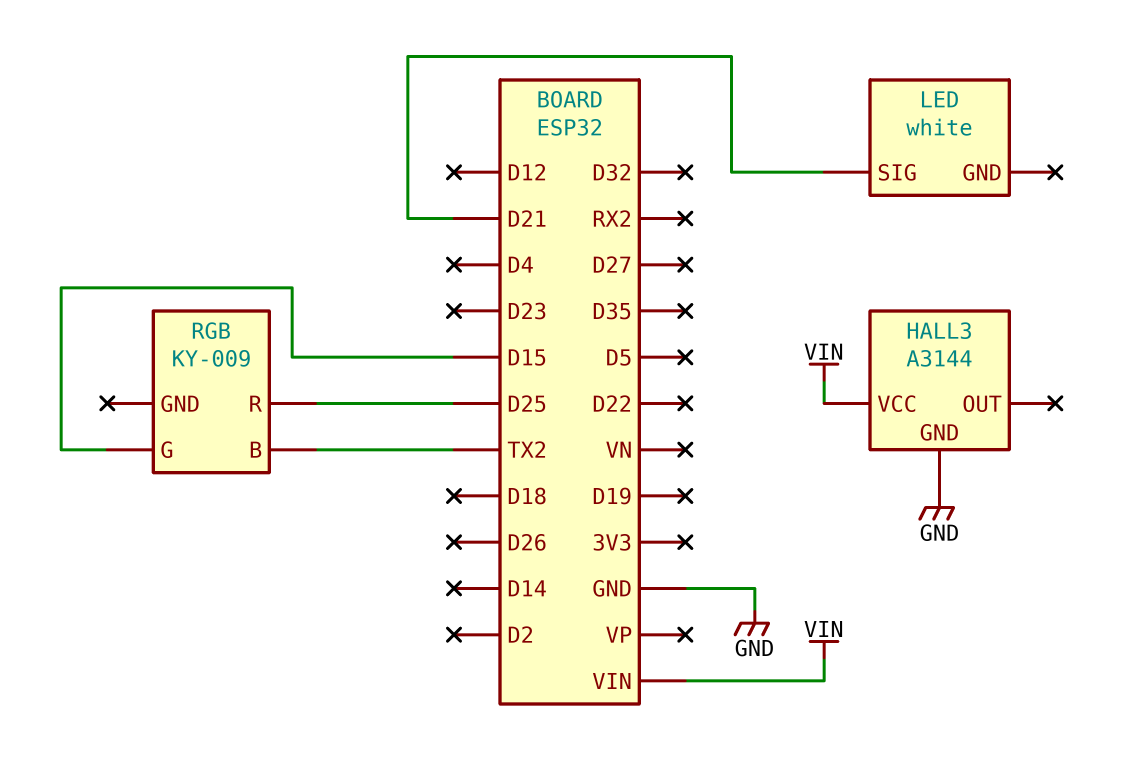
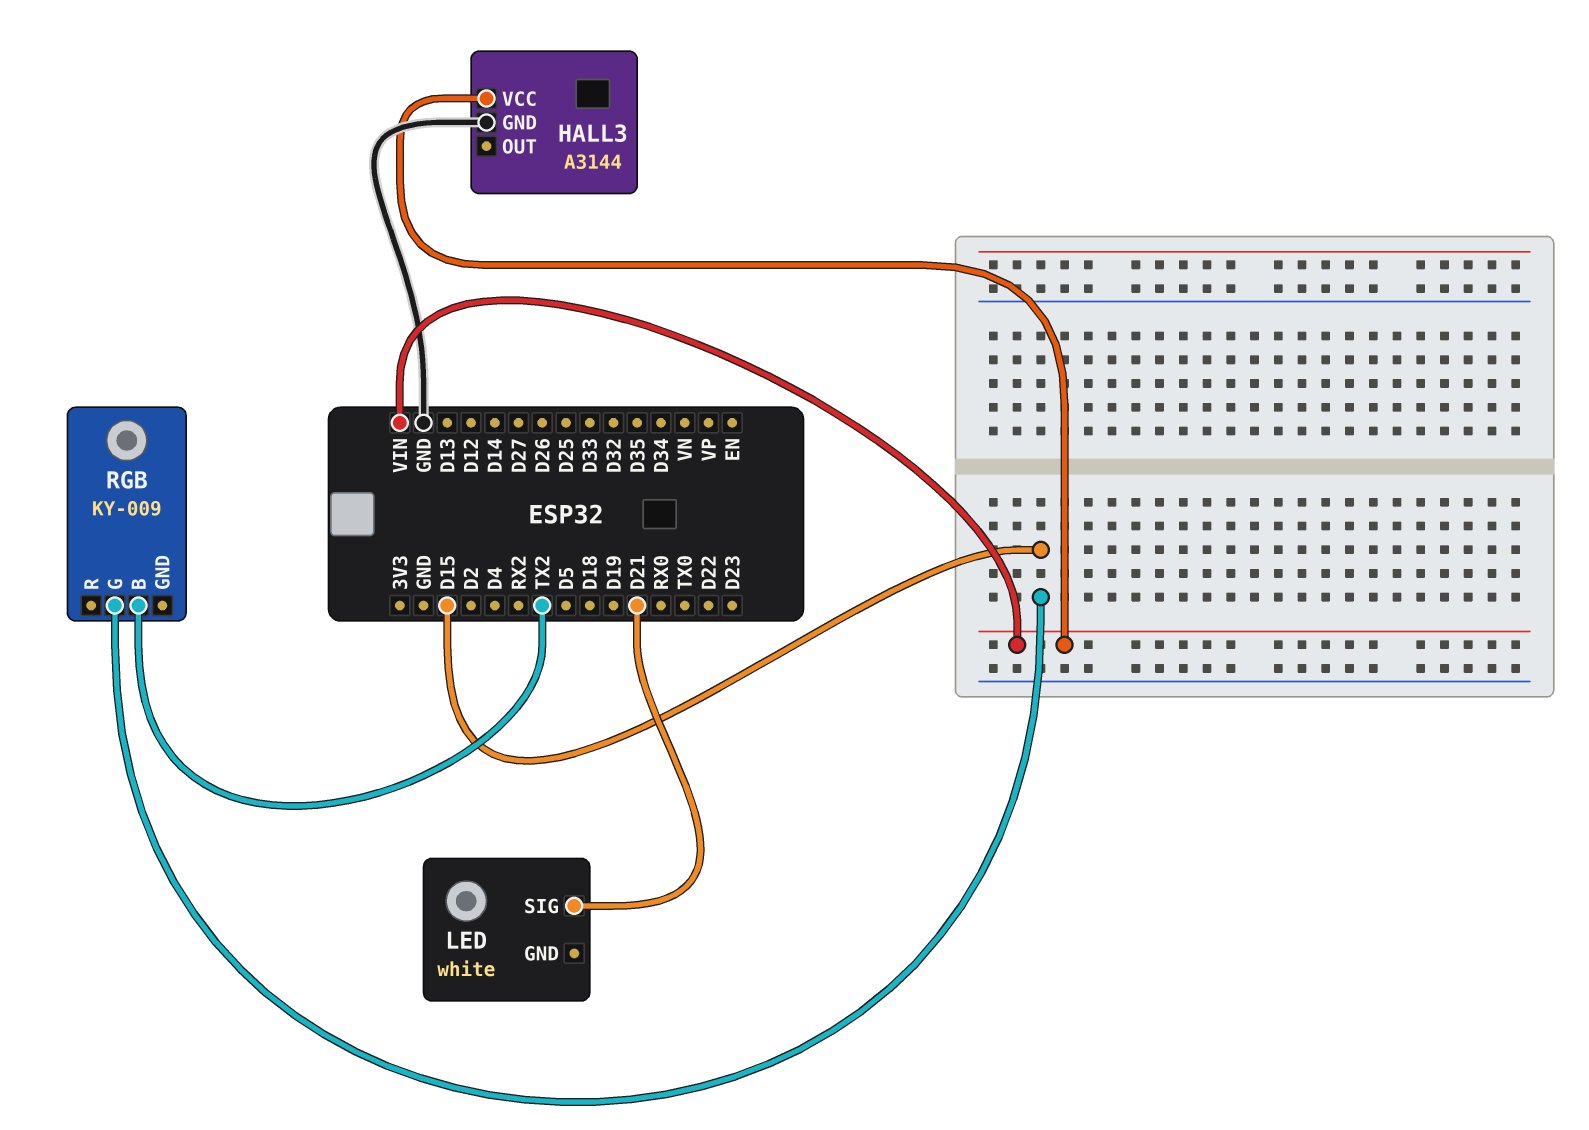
RGB pin R: D25 -> none

